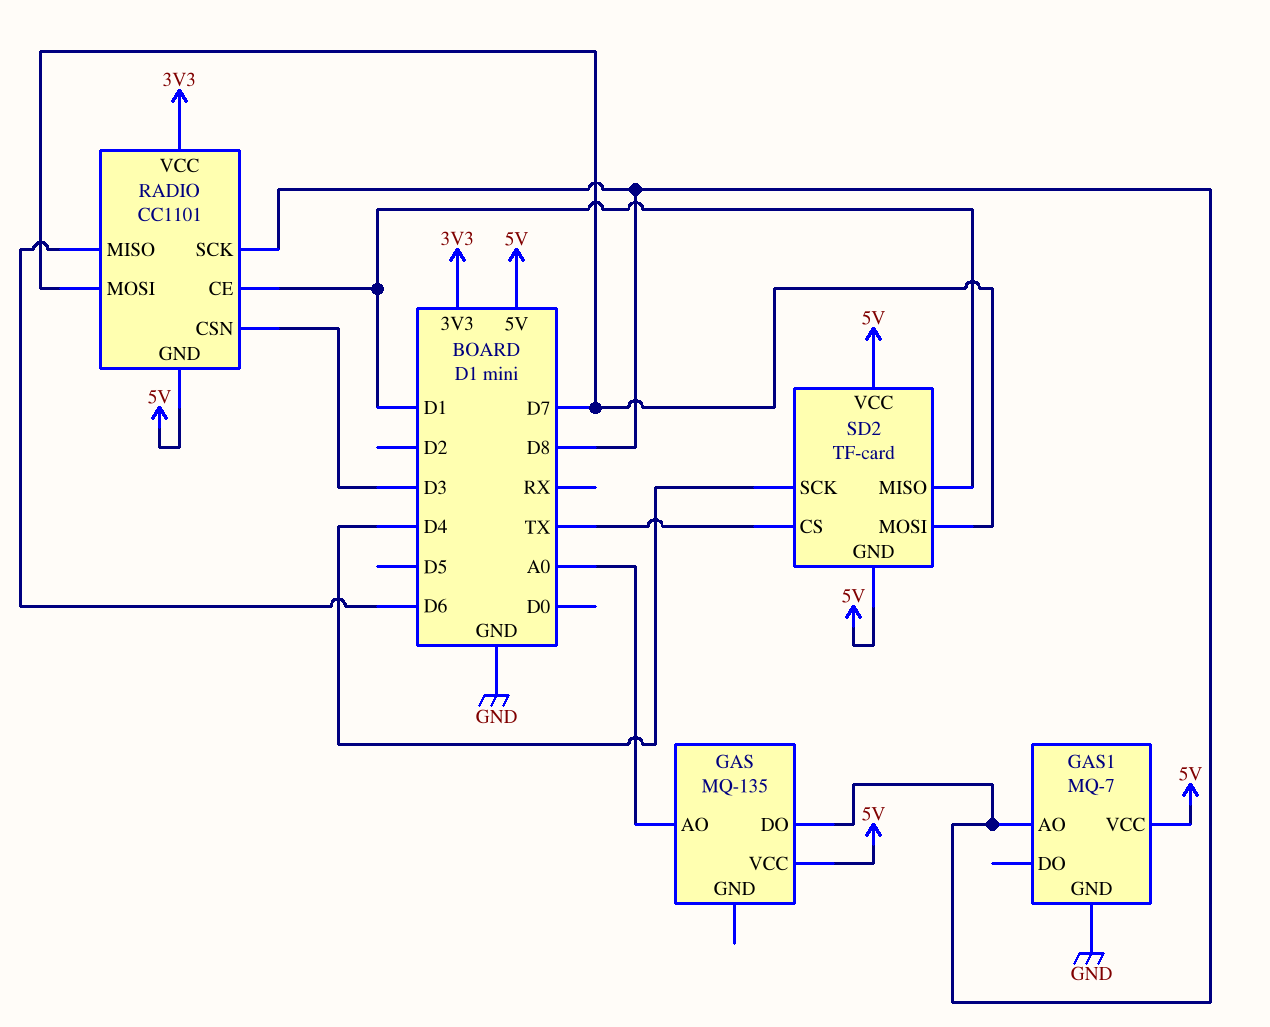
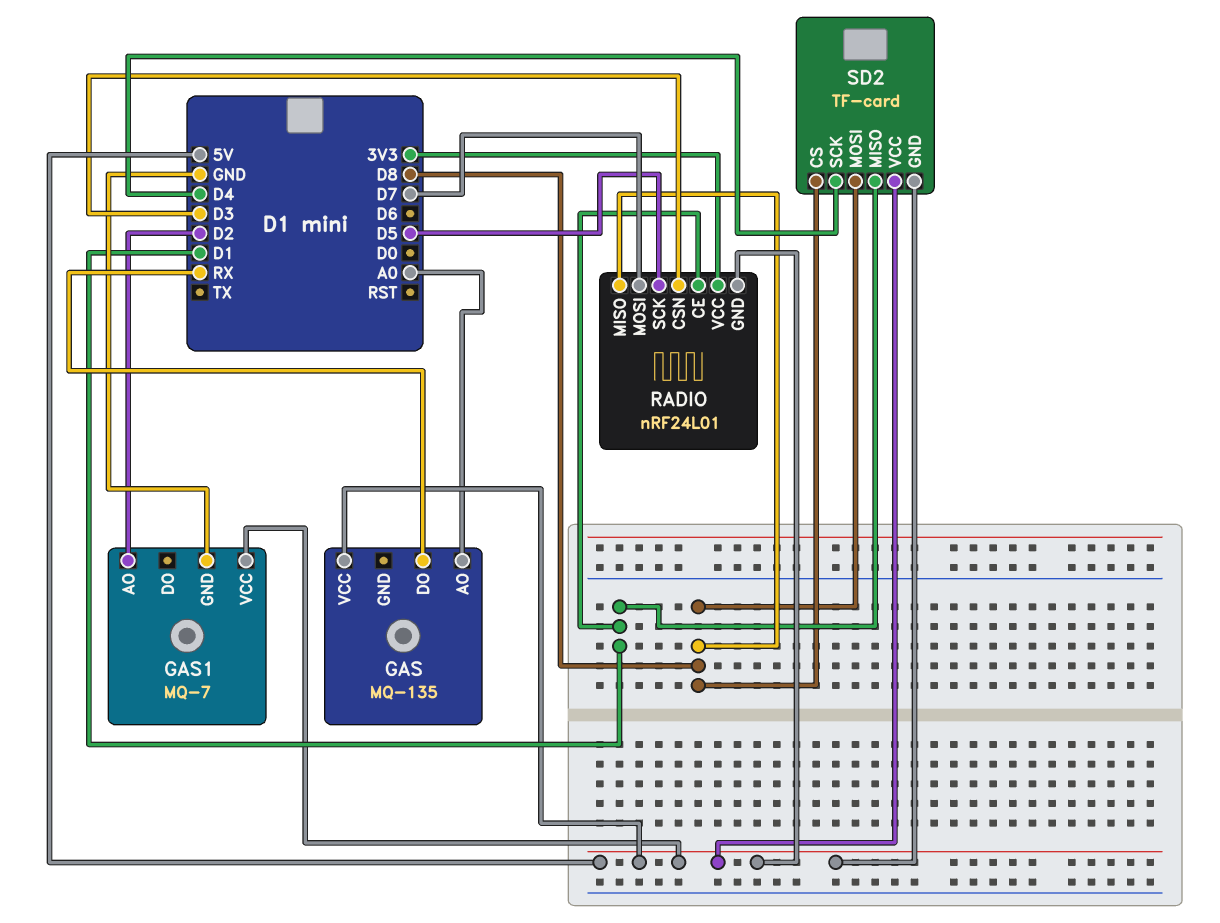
GAS pin DO: D8 -> RX
GAS1 pin AO: D8 -> D2
RADIO: CC1101 -> nRF24L01
RADIO pin MISO: D6 -> D8
RADIO pin SCK: D8 -> D5
SD2 pin CS: TX -> D8
SD2 pin MOSI: D7 -> D8

